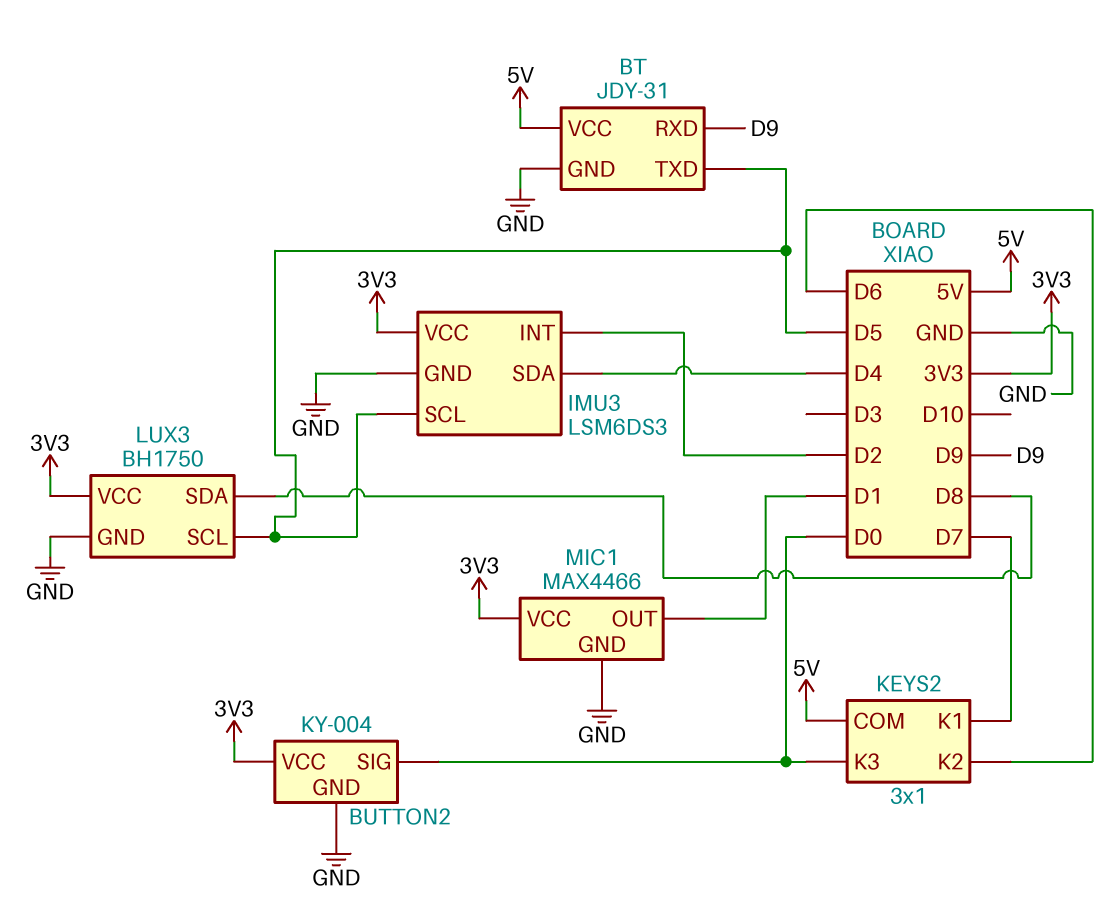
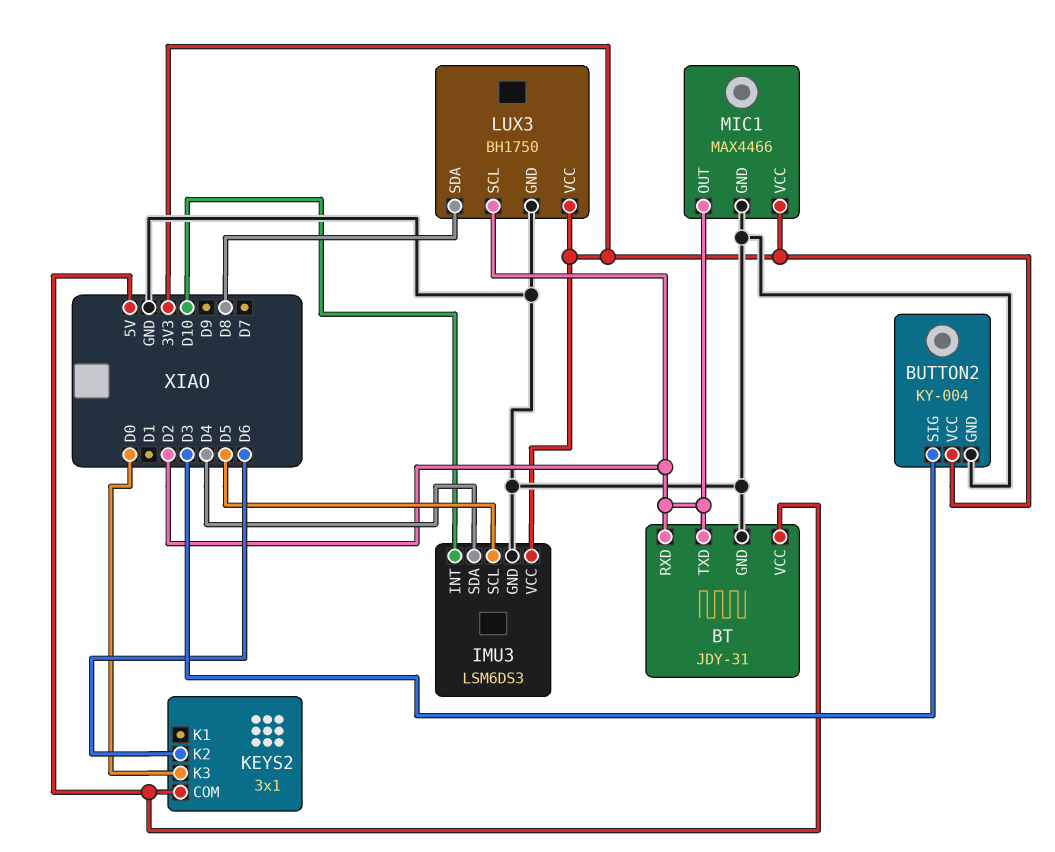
BT pin RXD: D9 -> D2
BT pin TXD: D5 -> D2
BUTTON2 pin SIG: D0 -> D3
IMU3 pin INT: D2 -> D10
KEYS2 pin K1: D7 -> none
LUX3 pin SCL: D5 -> D2
MIC1 pin OUT: D1 -> D2

